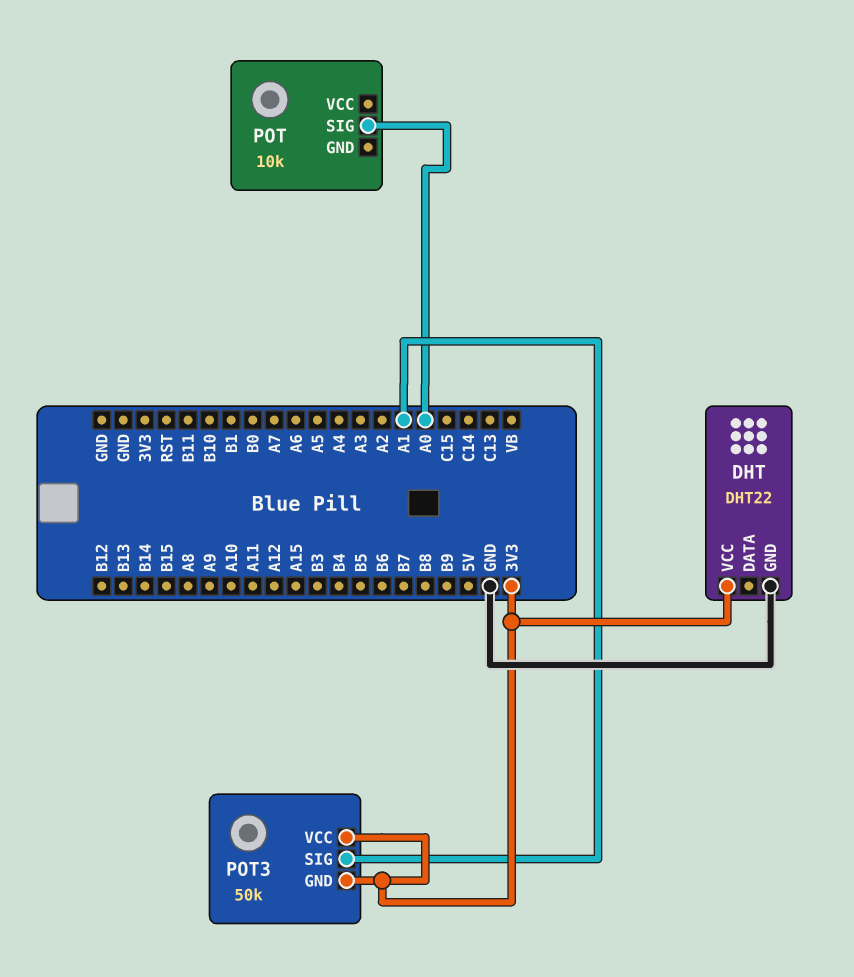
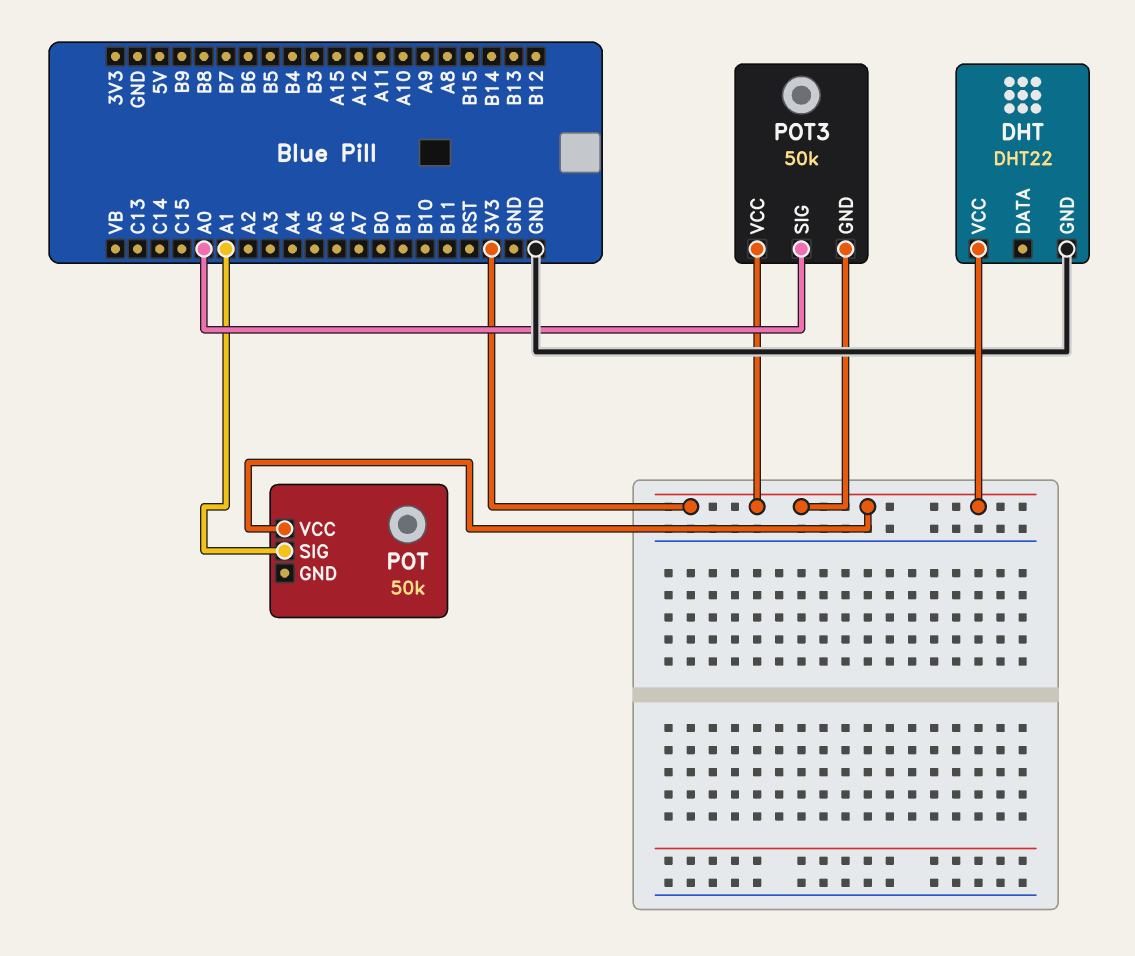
POT: 10k -> 50k
POT pin SIG: A0 -> A1
POT pin VCC: none -> 3V3
POT3 pin SIG: A1 -> A0

